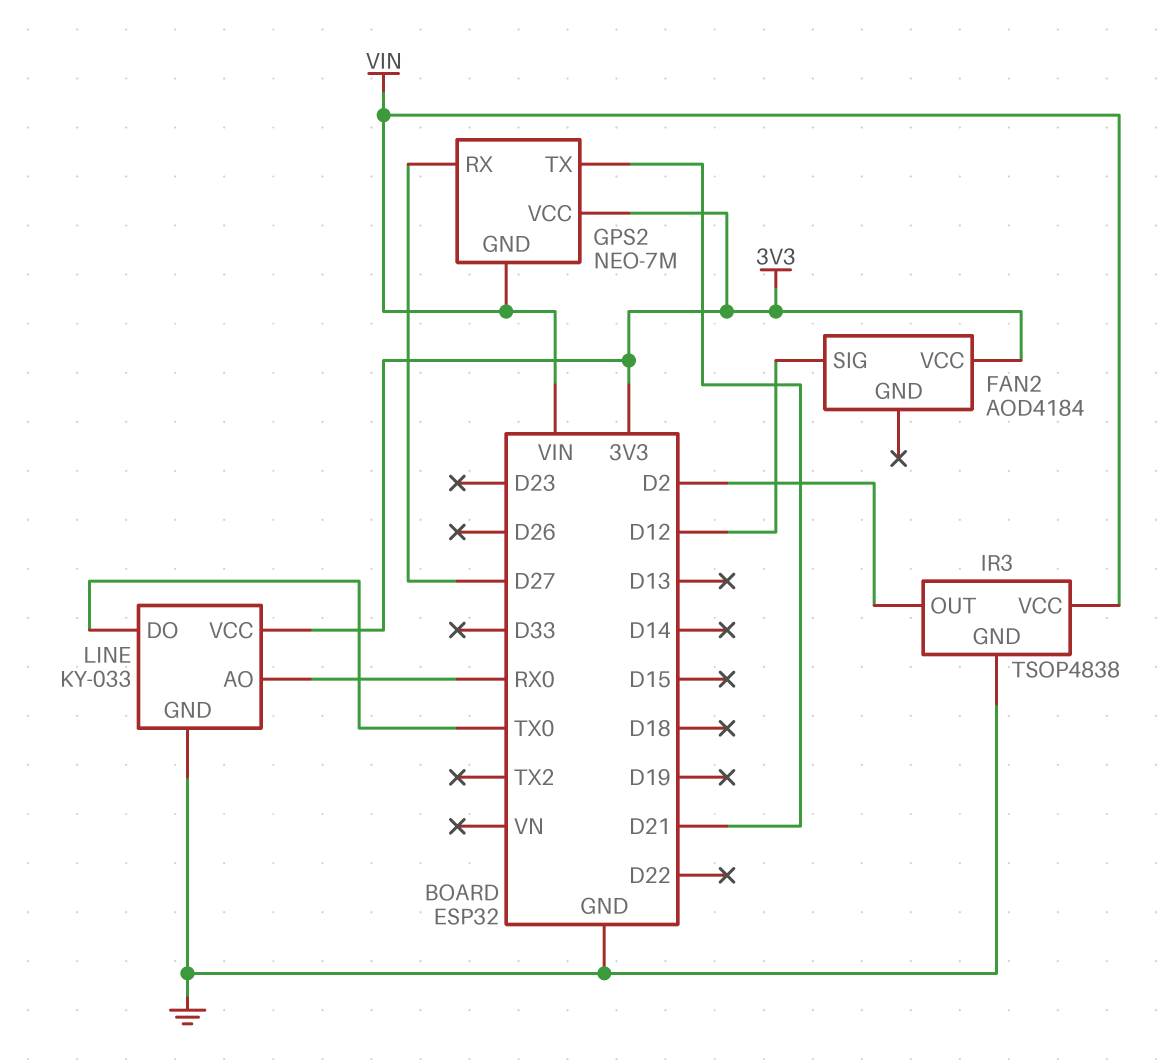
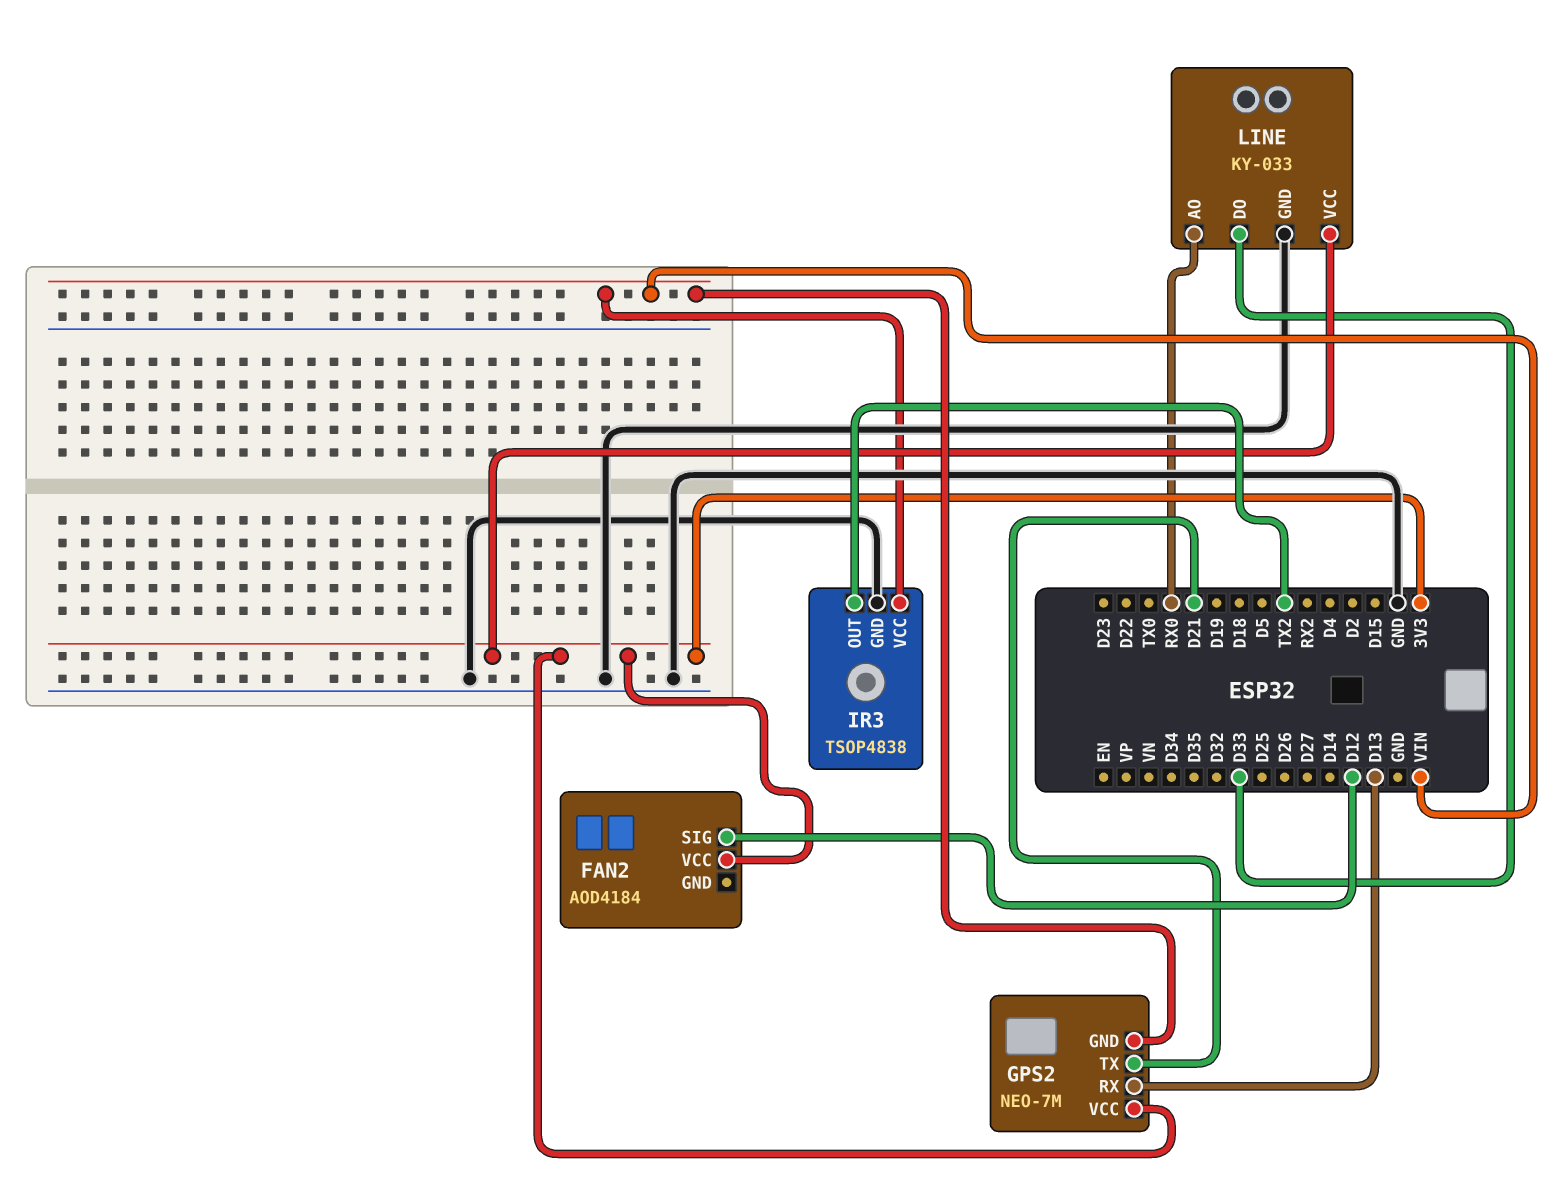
GPS2 pin RX: D27 -> D13
IR3 pin OUT: D2 -> TX2
LINE pin DO: TX0 -> D33

